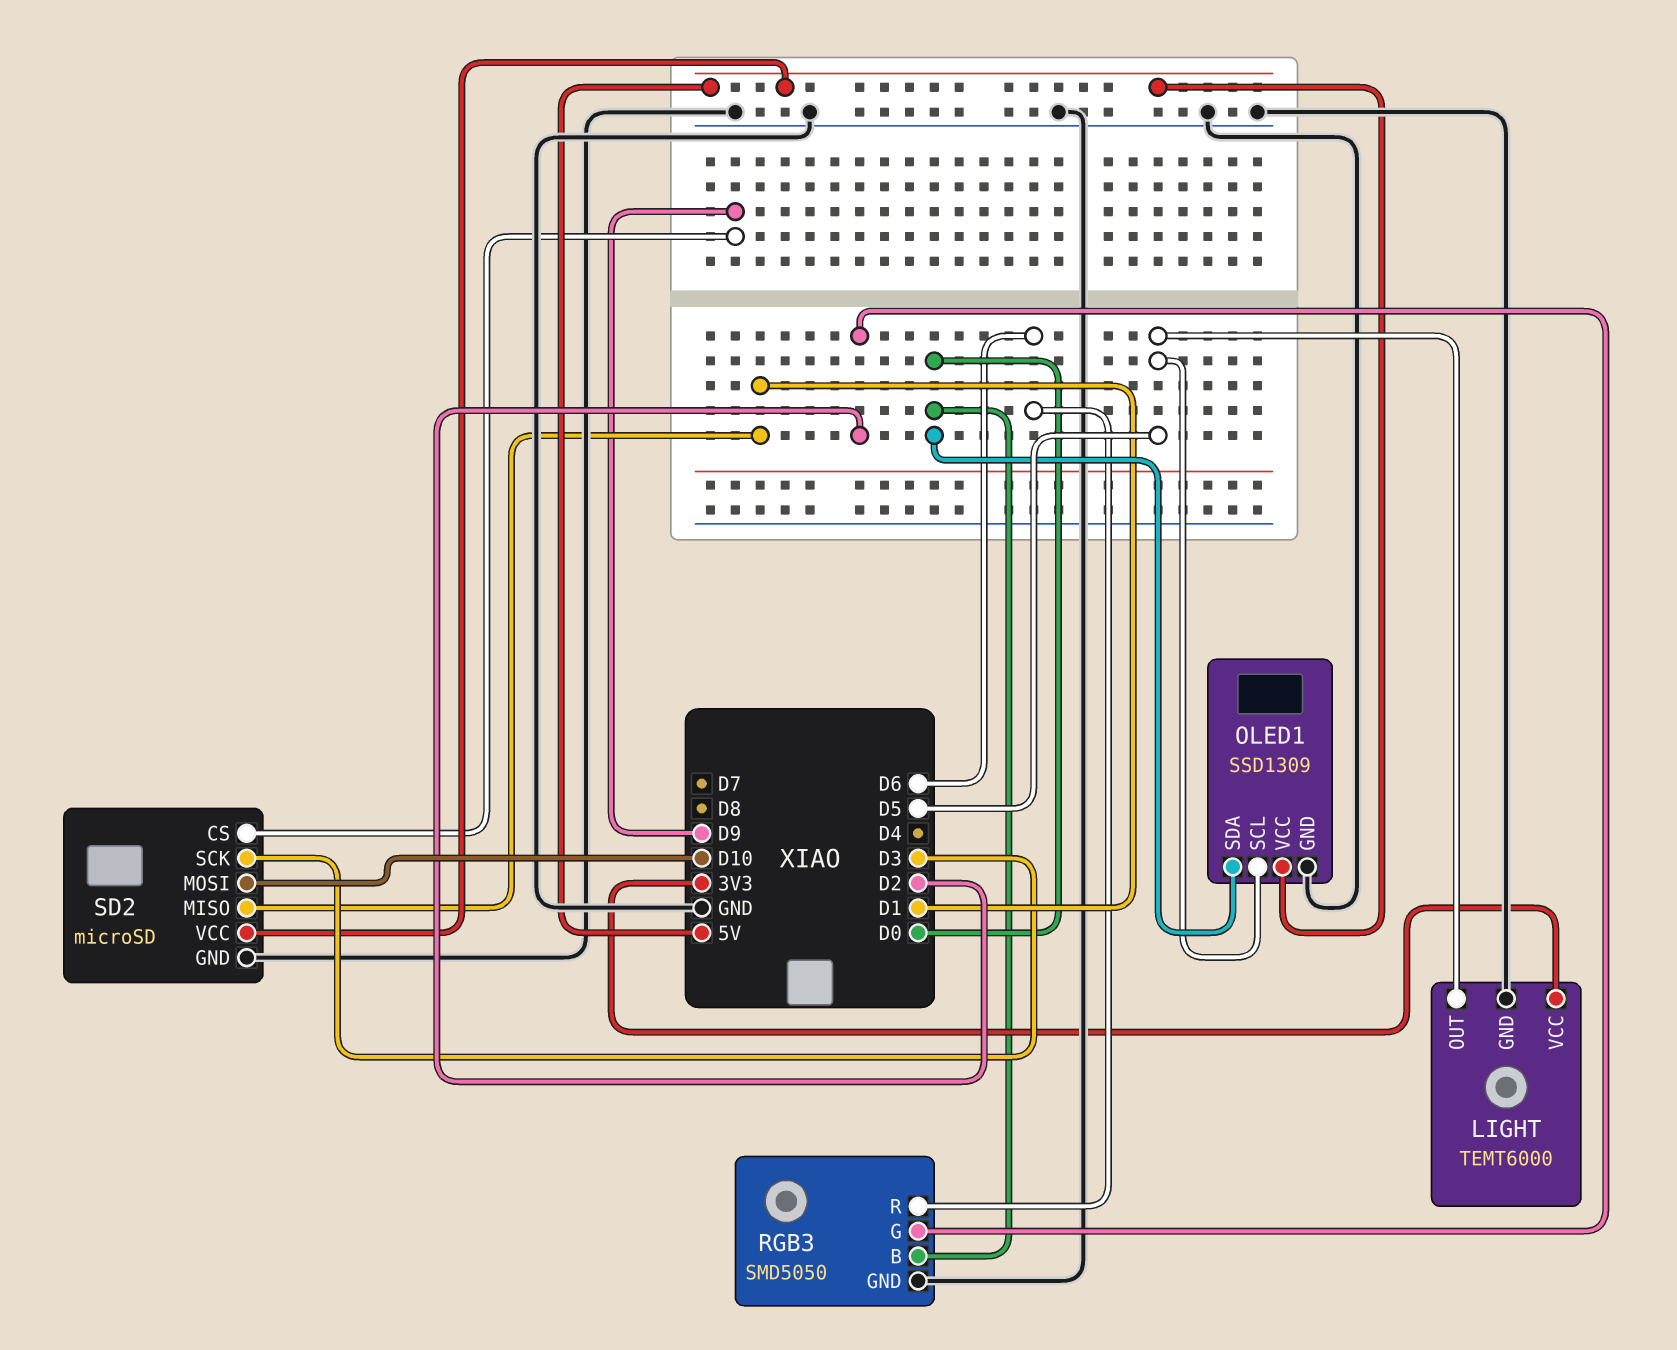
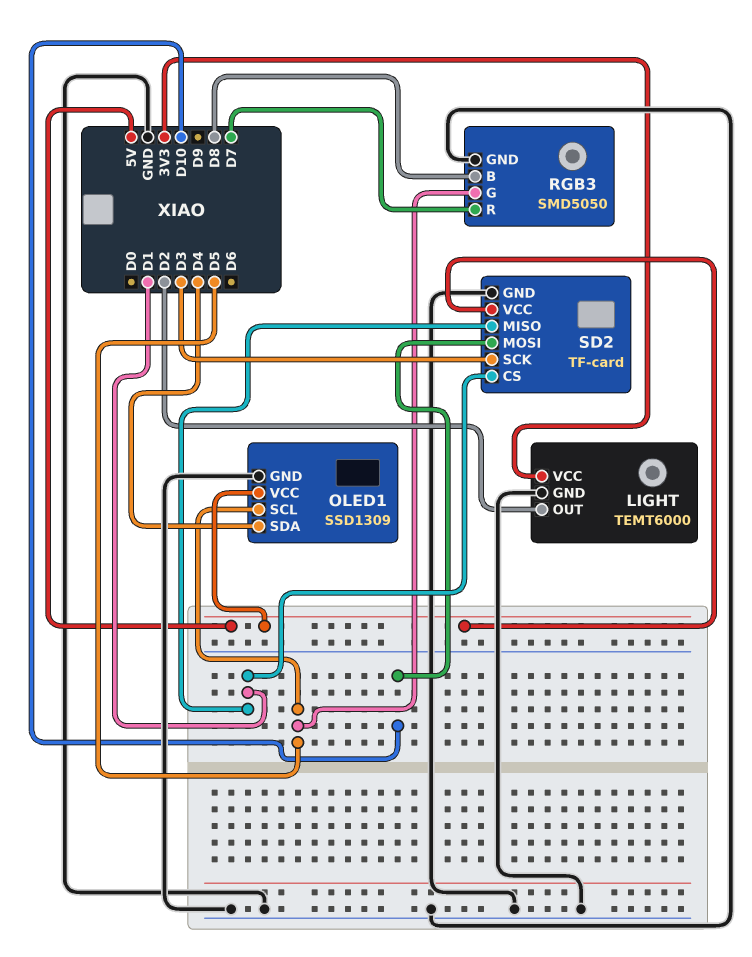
LIGHT pin OUT: D5 -> D2
OLED1 pin SDA: D0 -> D4
RGB3 pin B: D0 -> D8
RGB3 pin G: D2 -> D5
RGB3 pin R: D6 -> D7
SD2: microSD -> TF-card
SD2 pin CS: D9 -> D1

